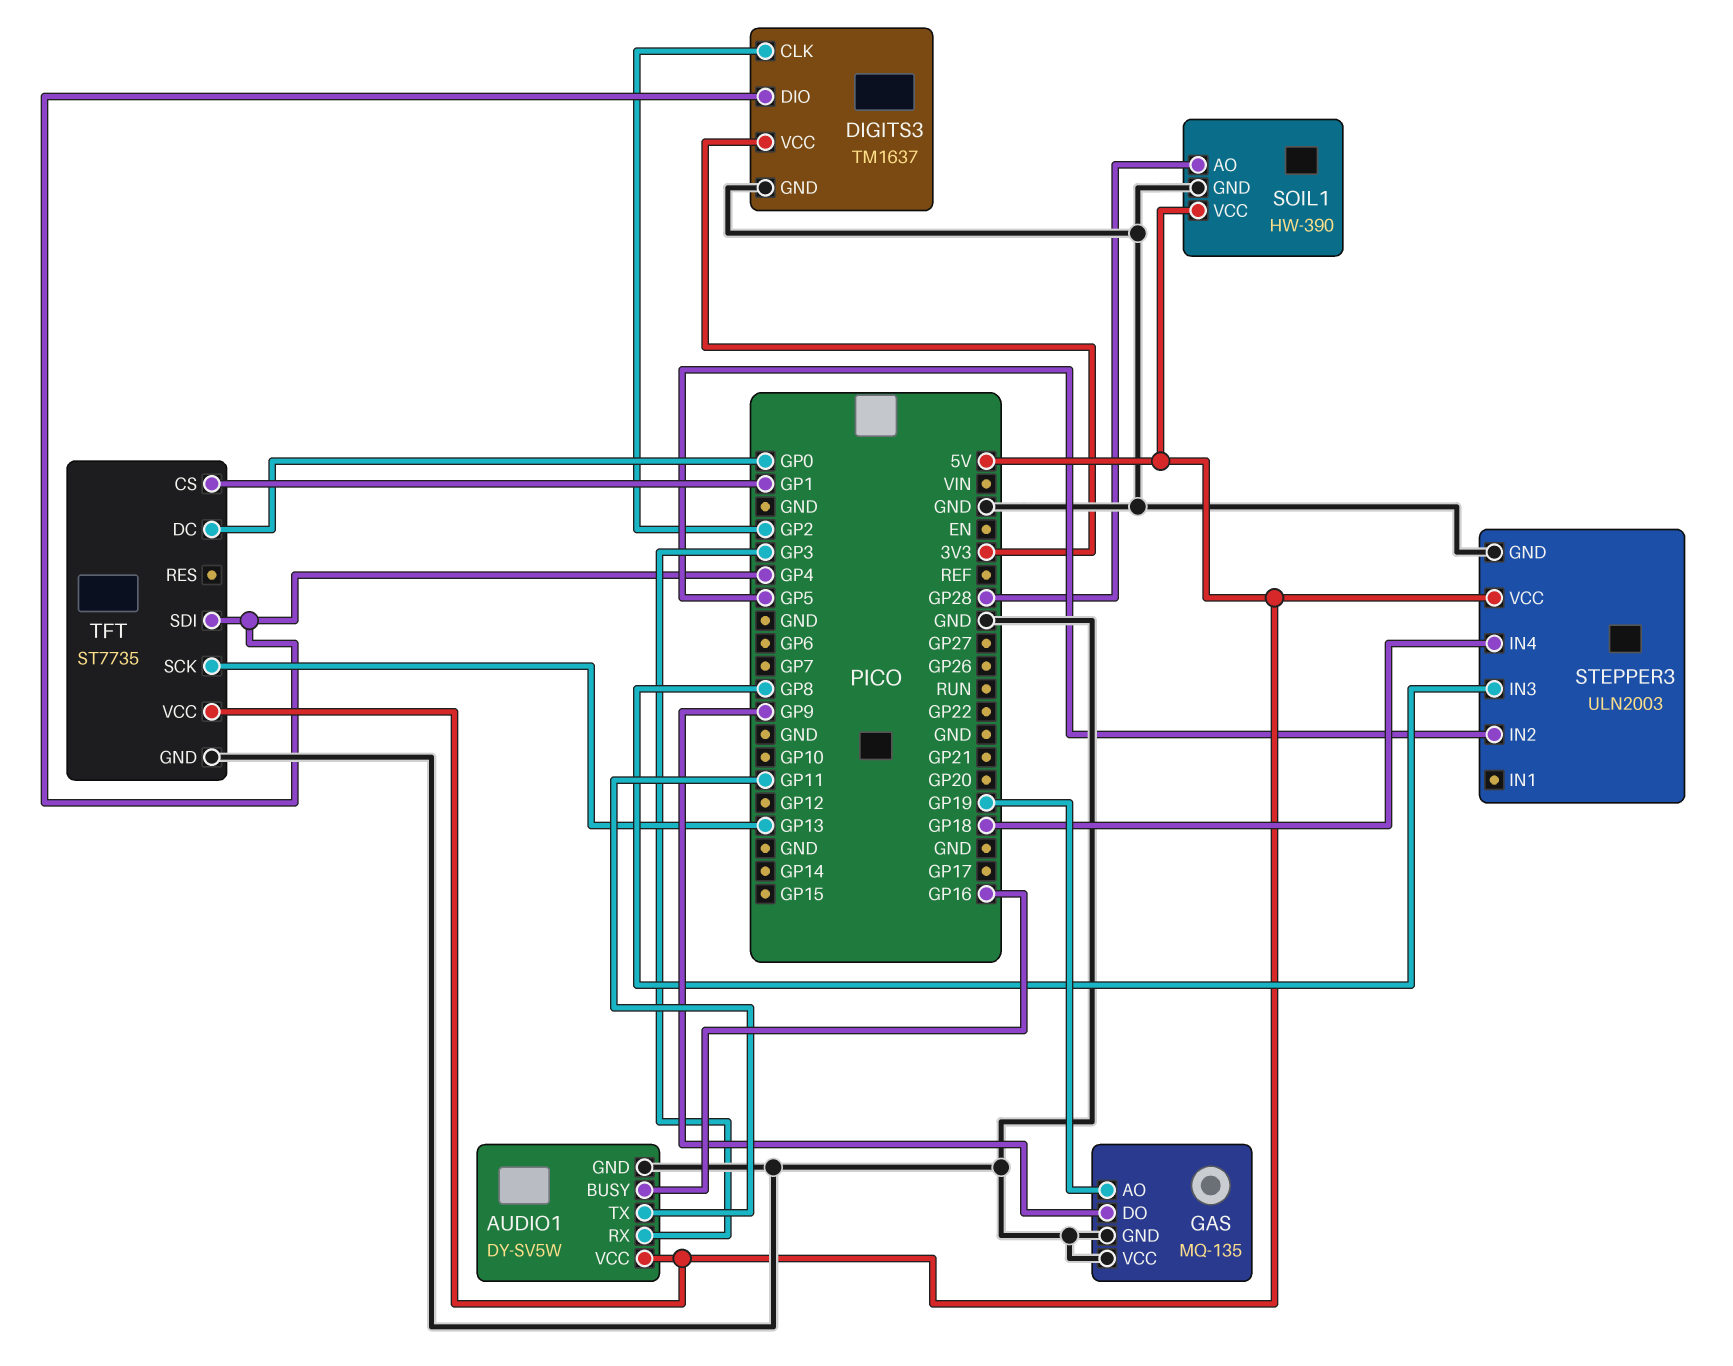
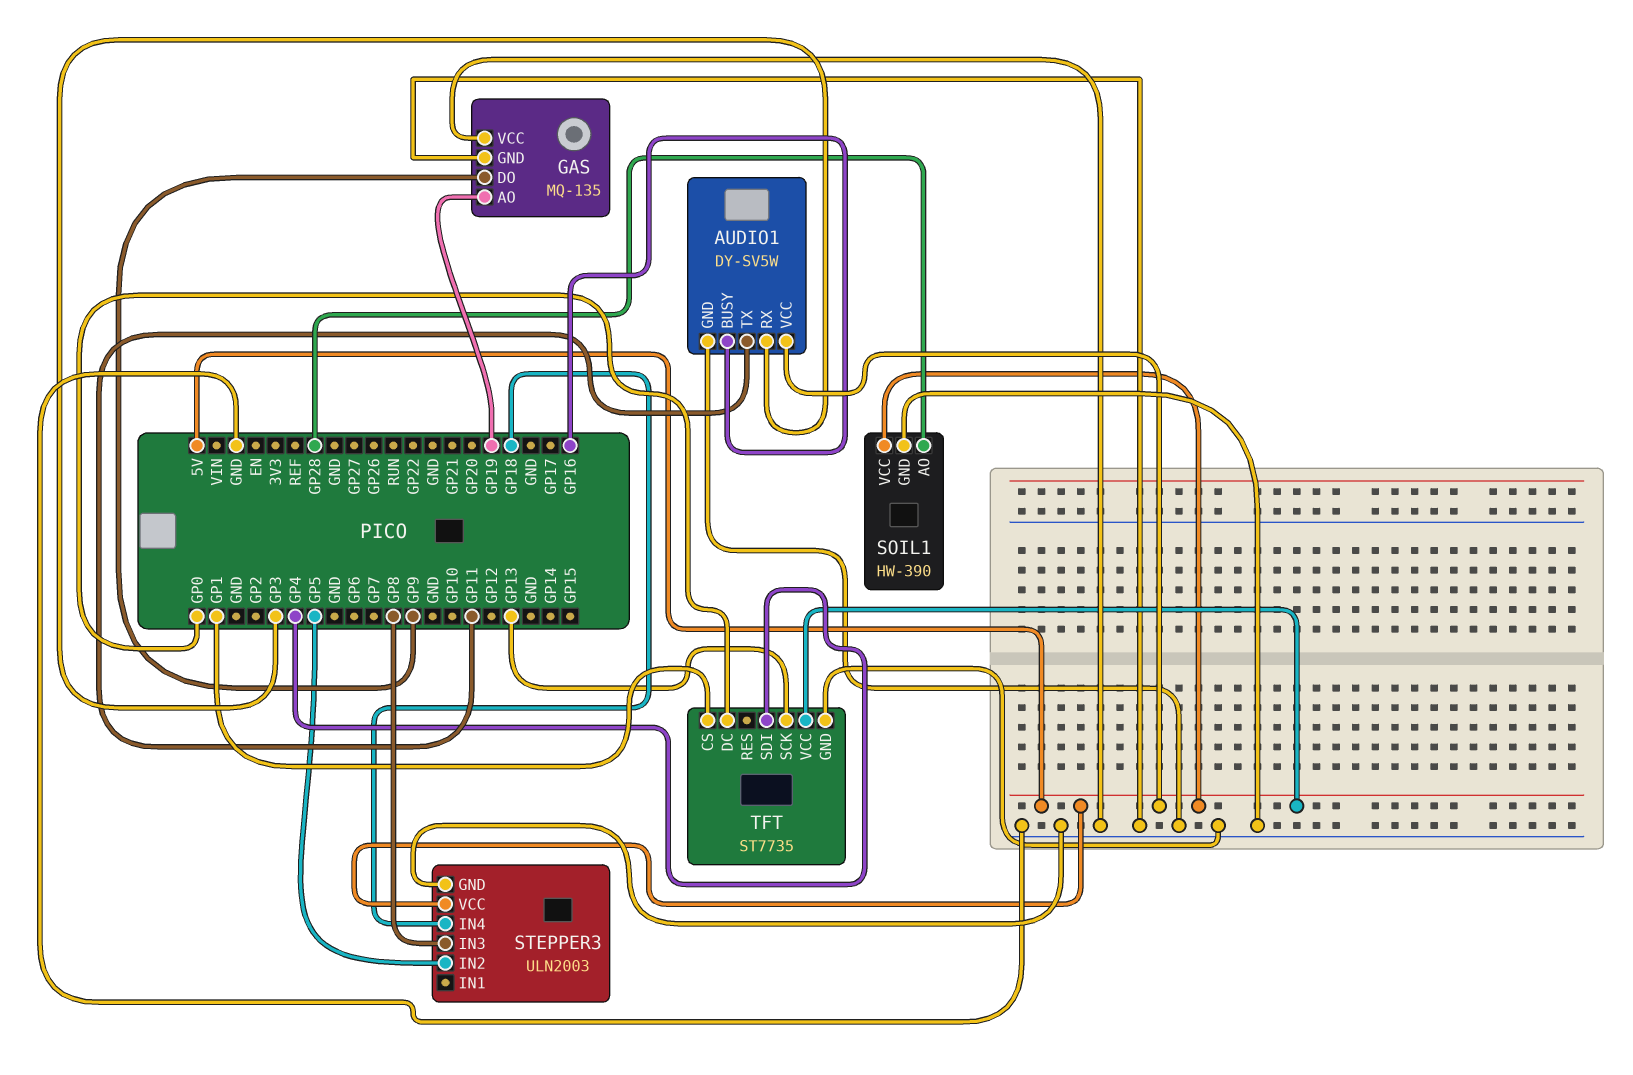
DIGITS3: TM1637 -> none
DIGITS3 pin CLK: GP2 -> none
DIGITS3 pin DIO: GP4 -> none
DIGITS3 pin GND: GND -> none
DIGITS3 pin VCC: 3V3 -> none

